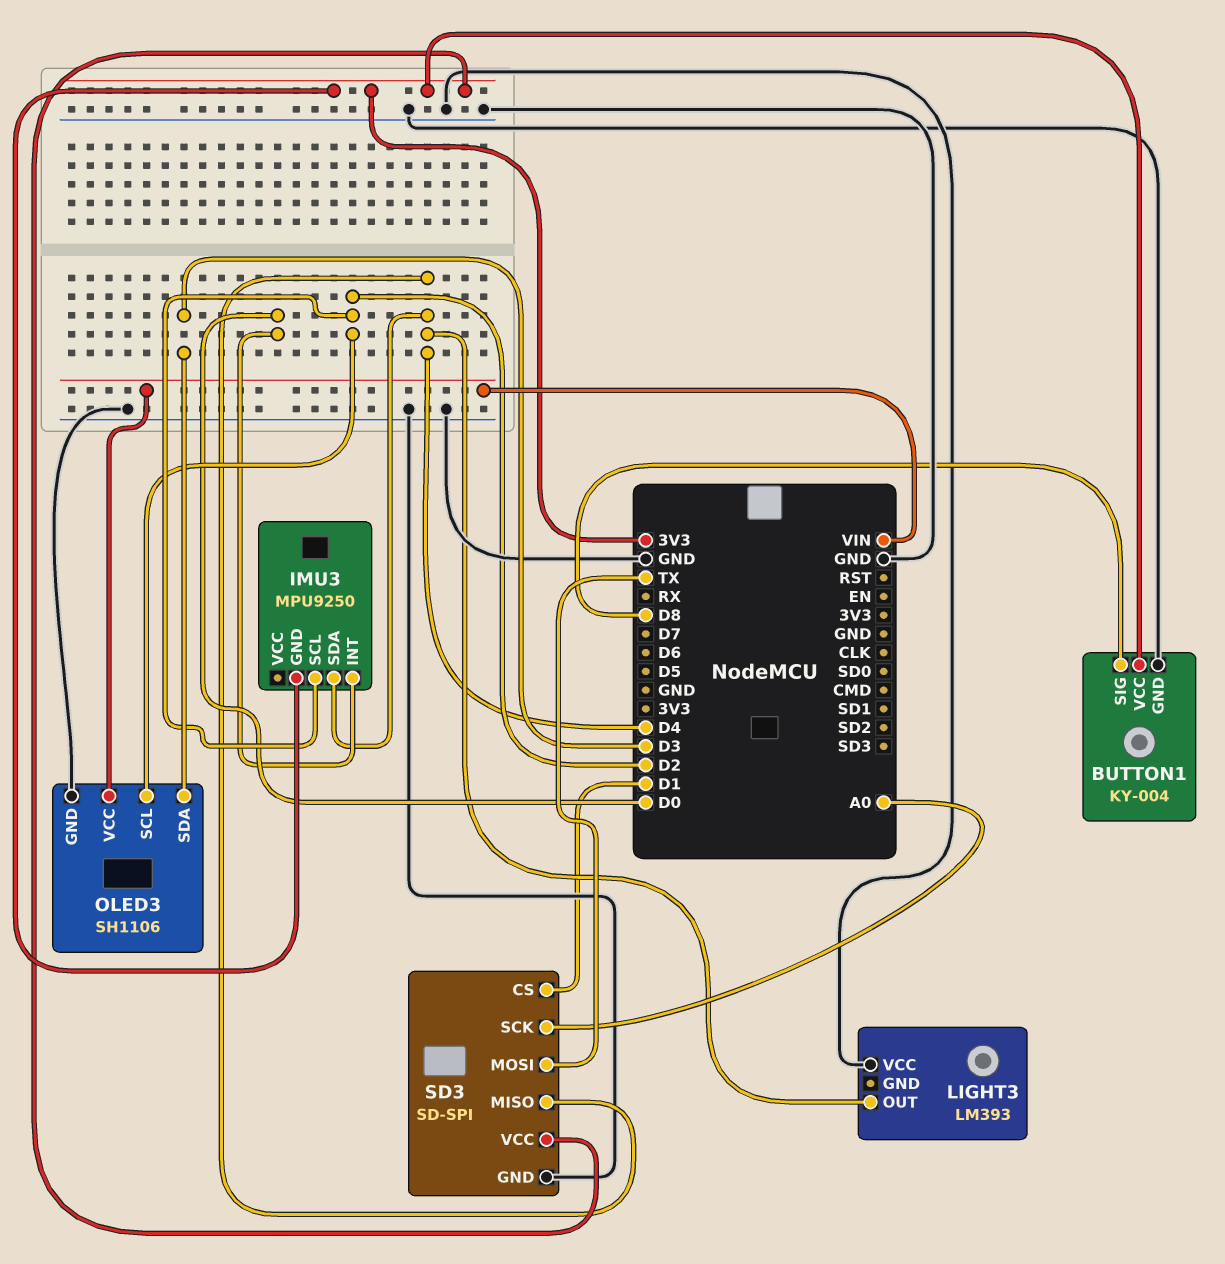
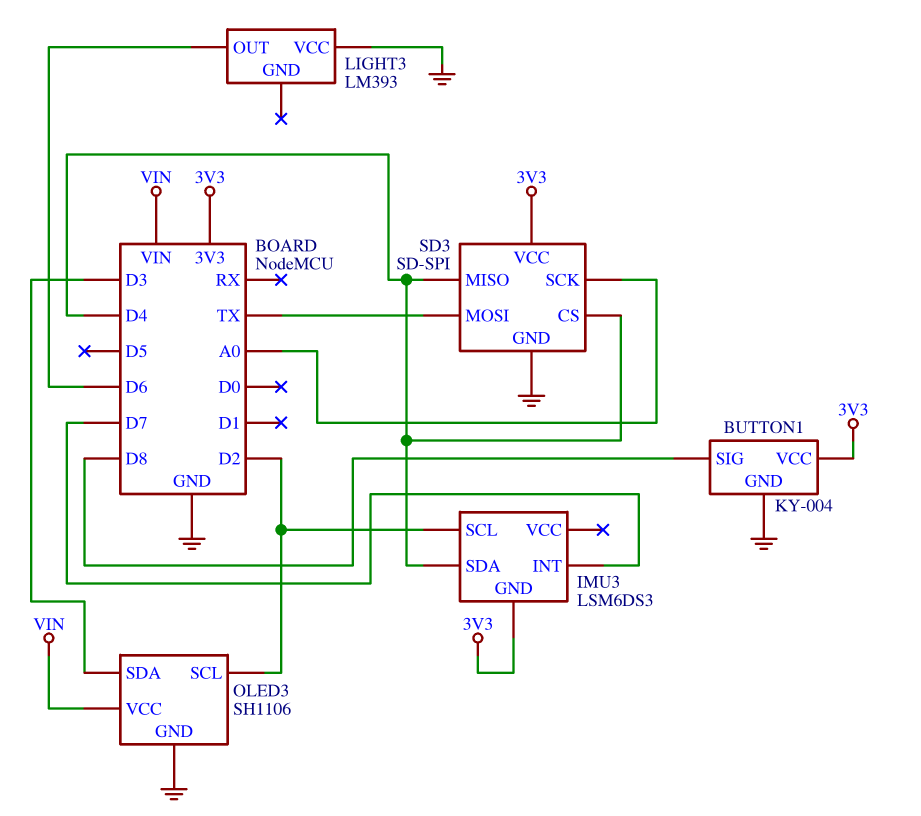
IMU3: MPU9250 -> LSM6DS3
IMU3 pin INT: D0 -> D7
LIGHT3 pin OUT: D4 -> D6
SD3 pin CS: D1 -> D4

